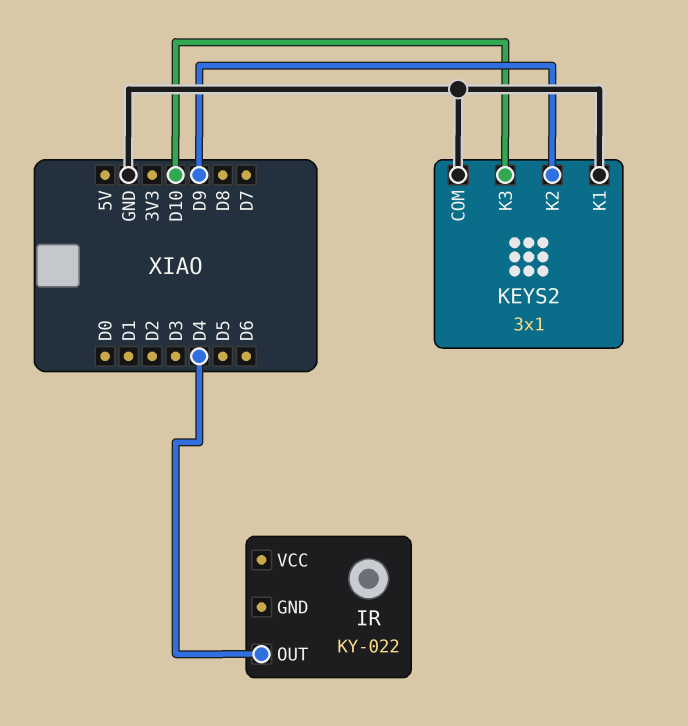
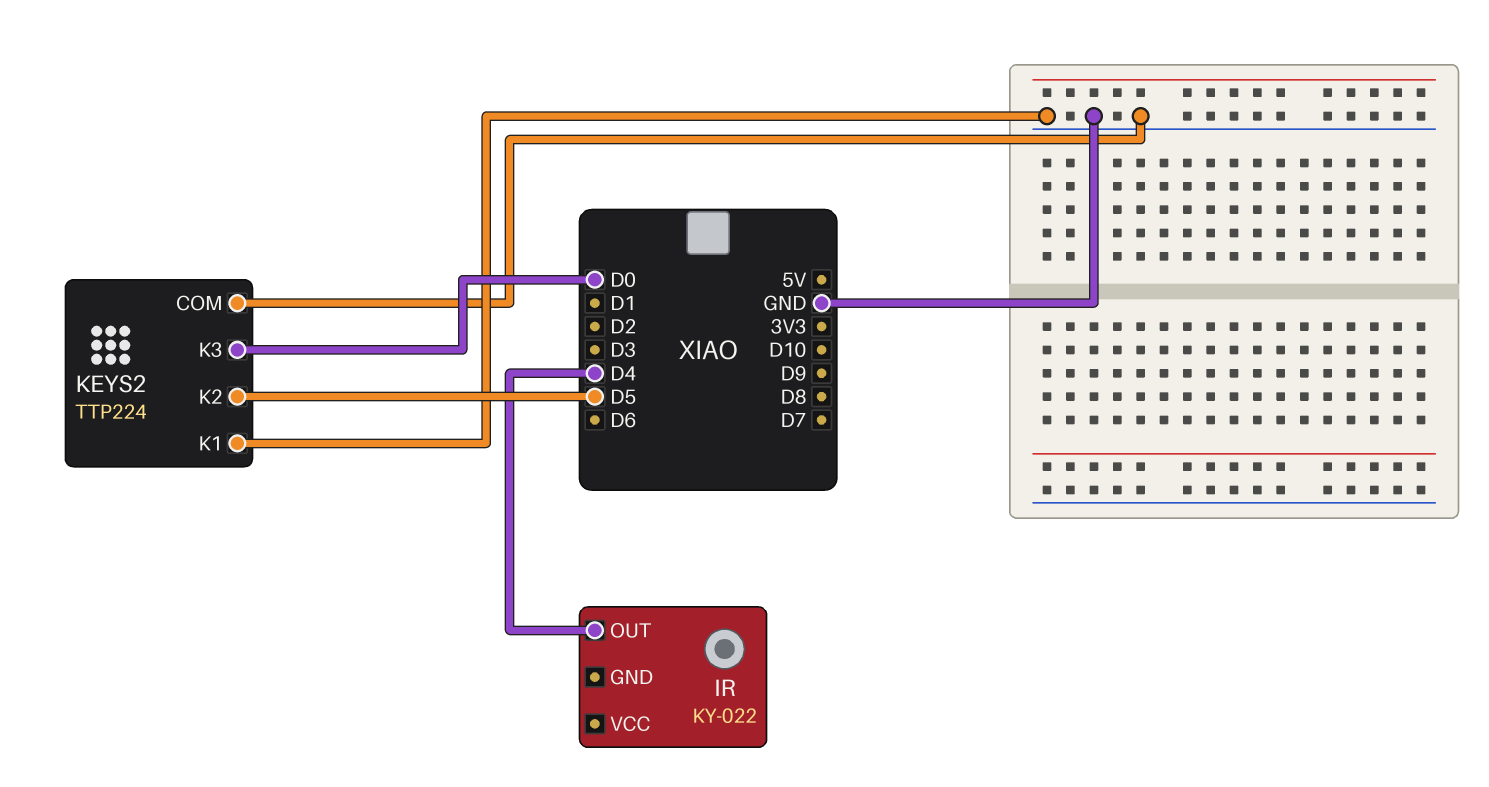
KEYS2: 3x1 -> TTP224
KEYS2 pin K2: D9 -> D5
KEYS2 pin K3: D10 -> D0

